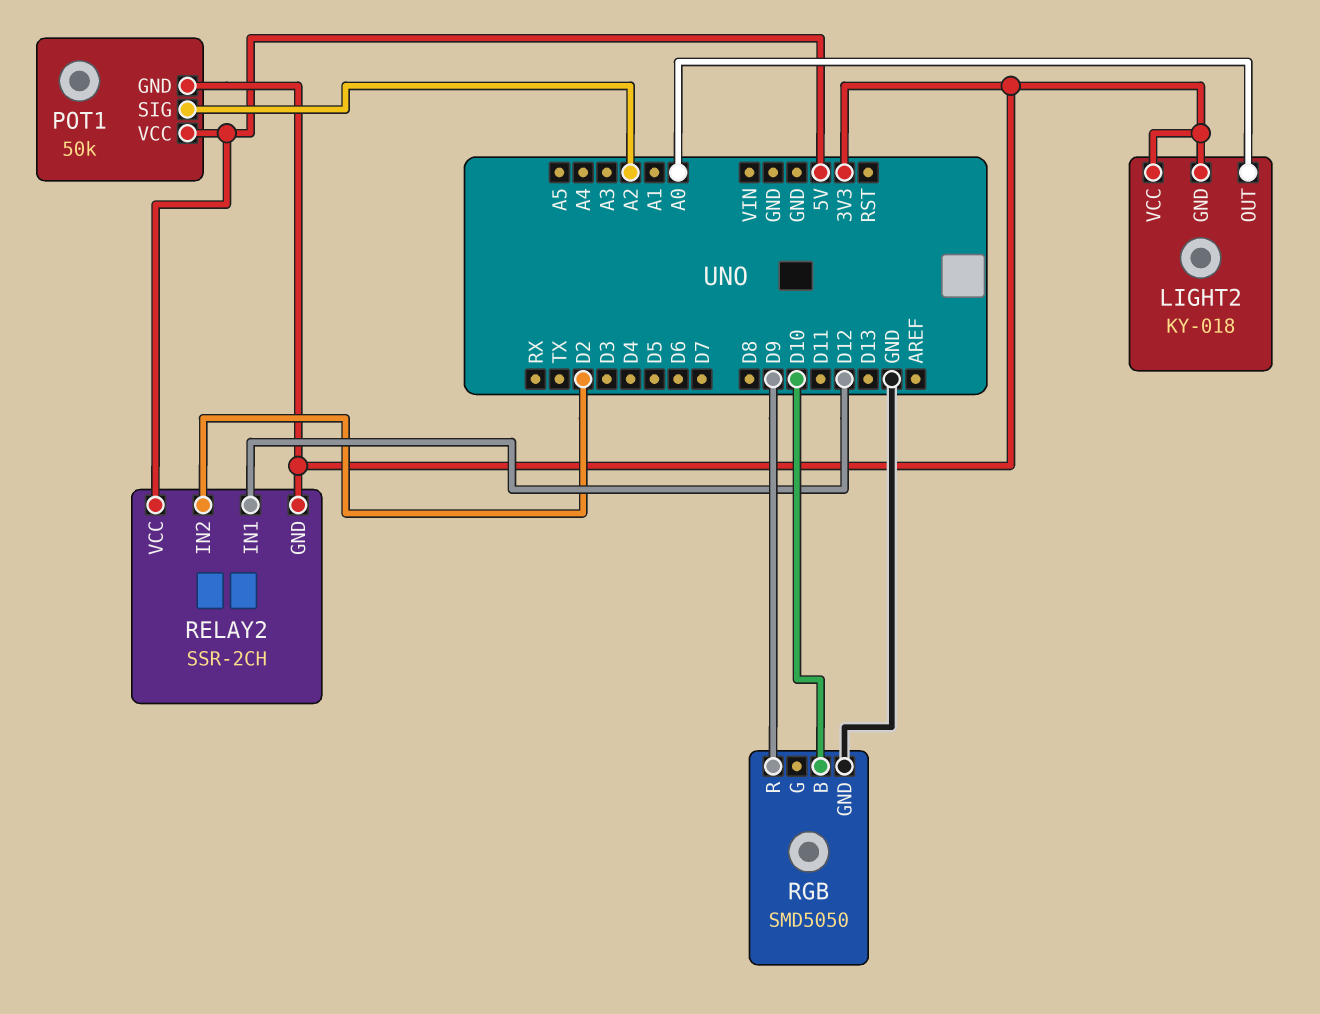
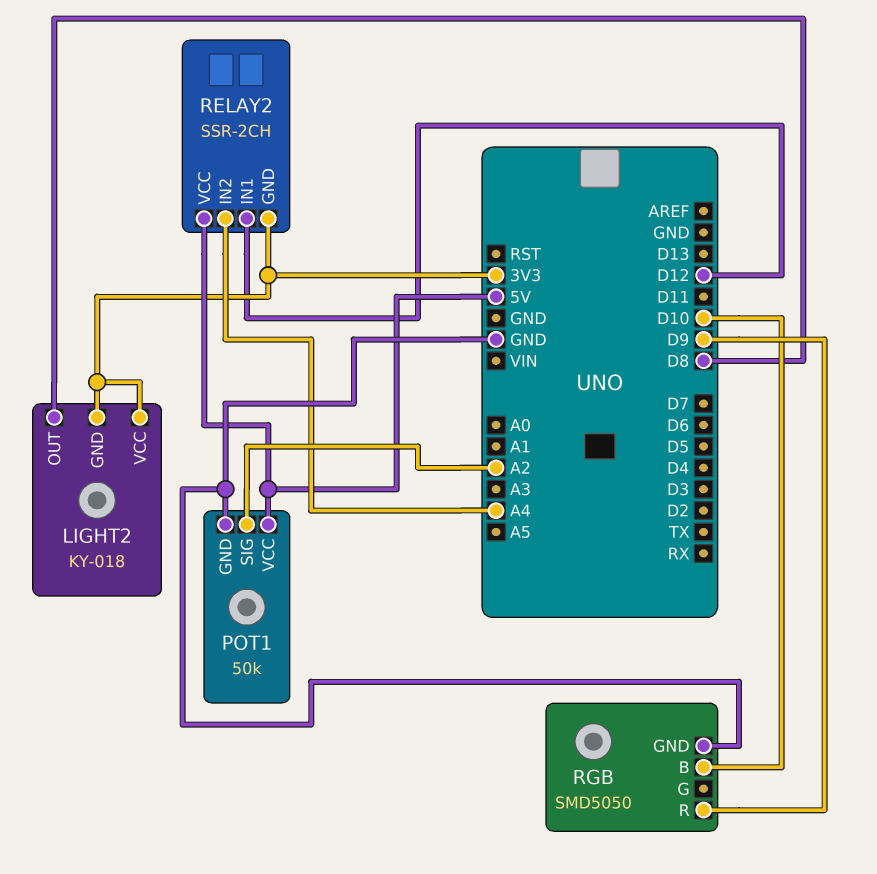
LIGHT2 pin OUT: A0 -> D8
POT1 pin GND: 3V3 -> GND
RELAY2 pin IN2: D2 -> A4

